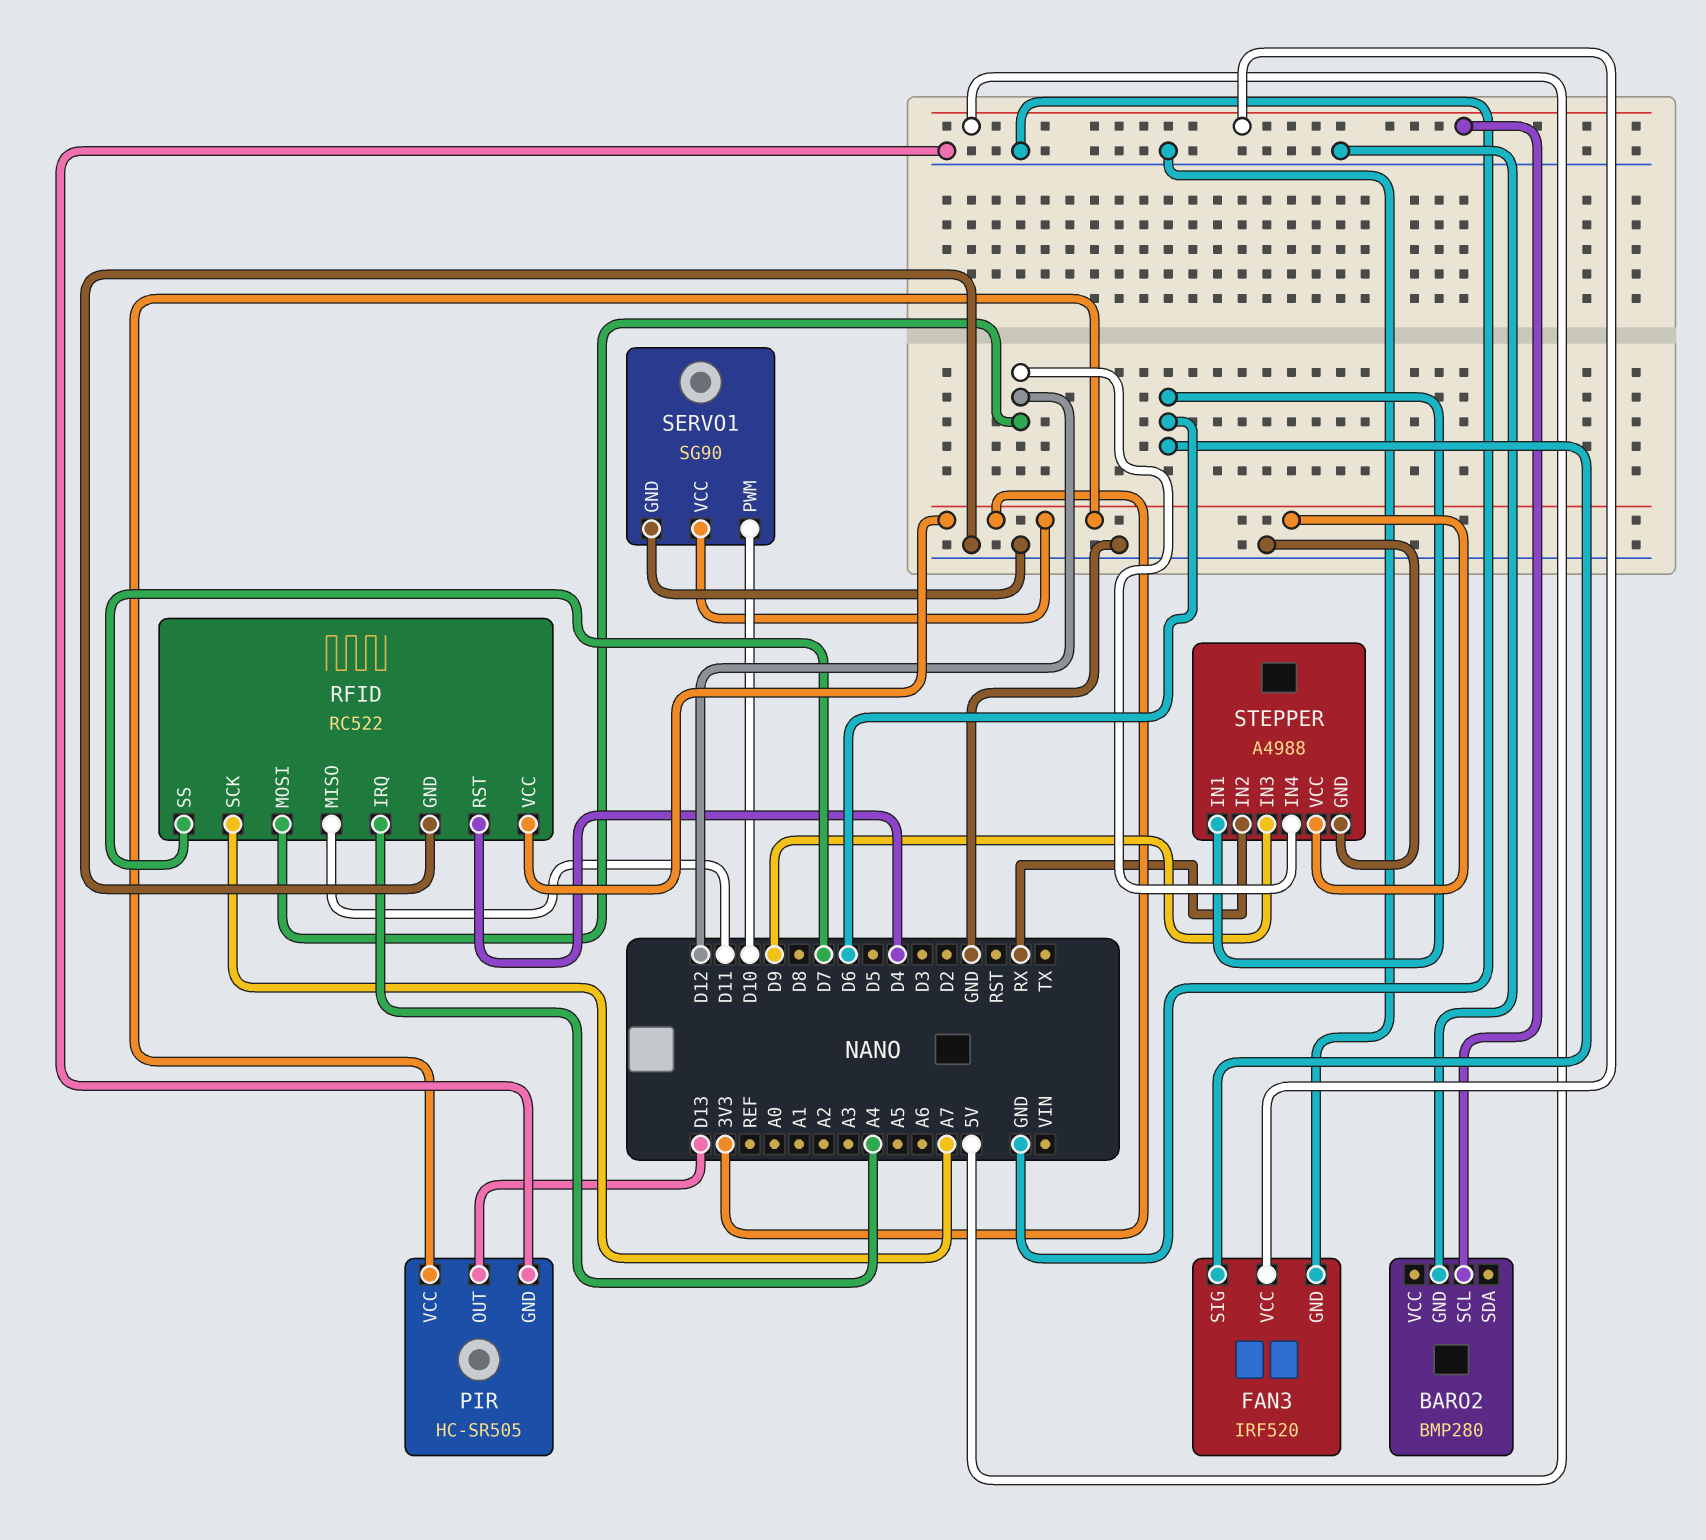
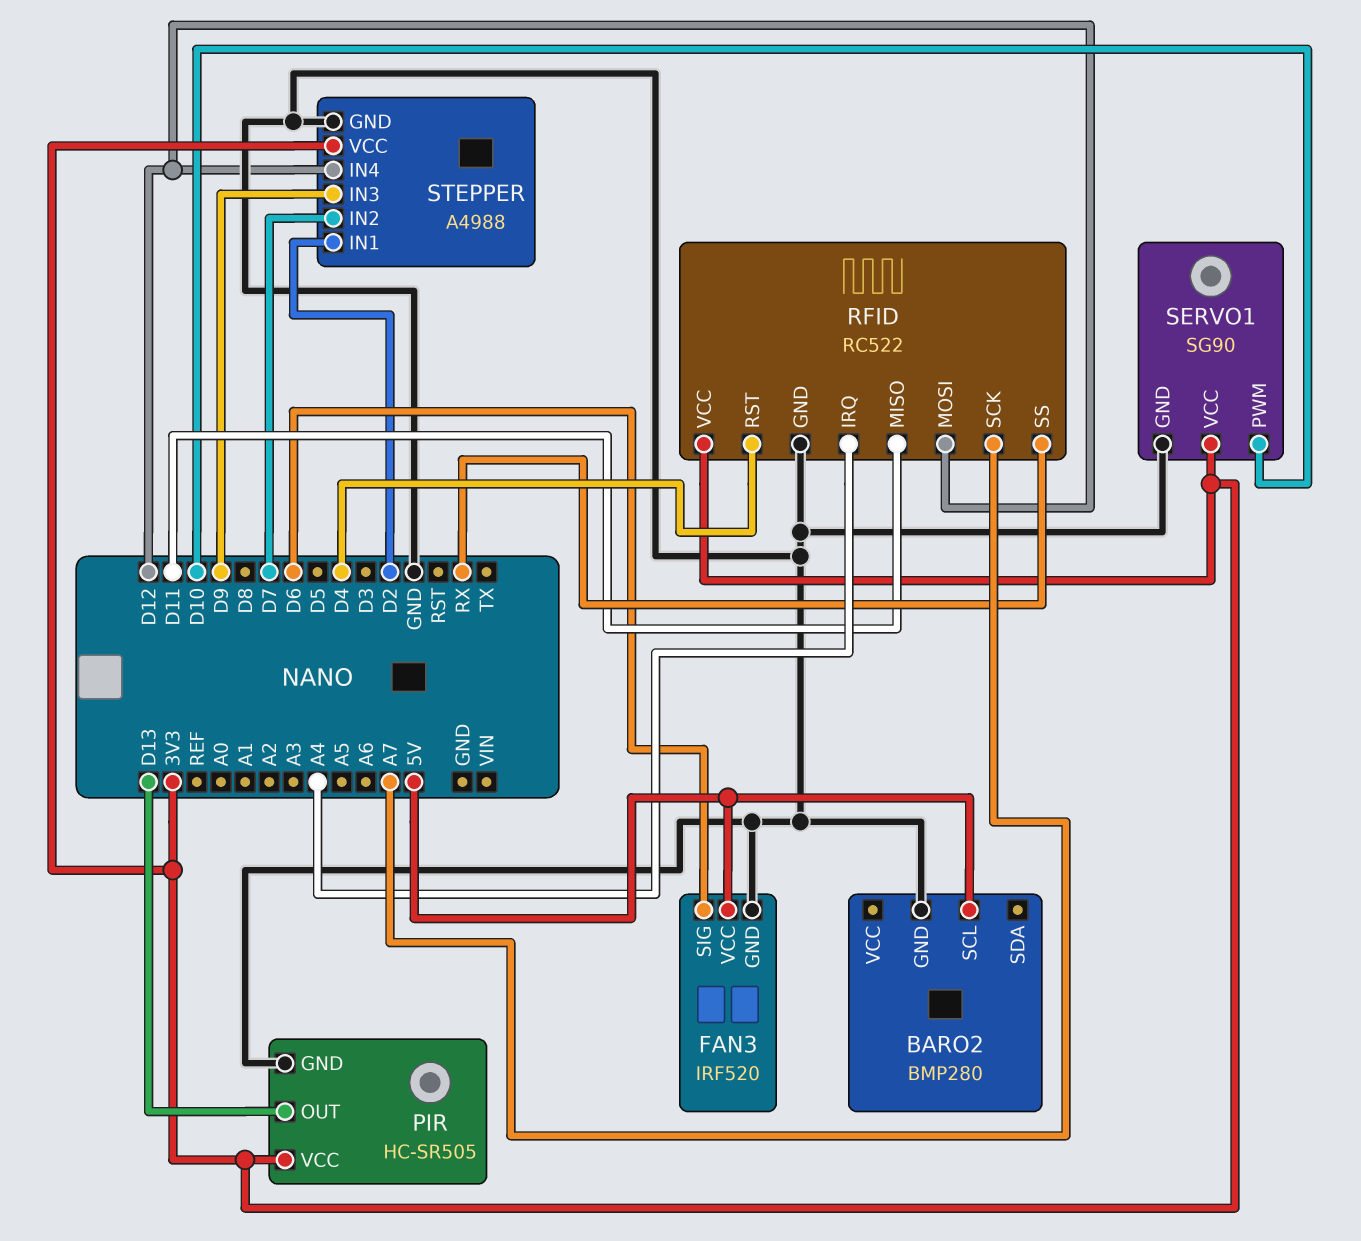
RFID pin SS: D7 -> RX
STEPPER pin IN1: D6 -> D2
STEPPER pin IN2: RX -> D7

